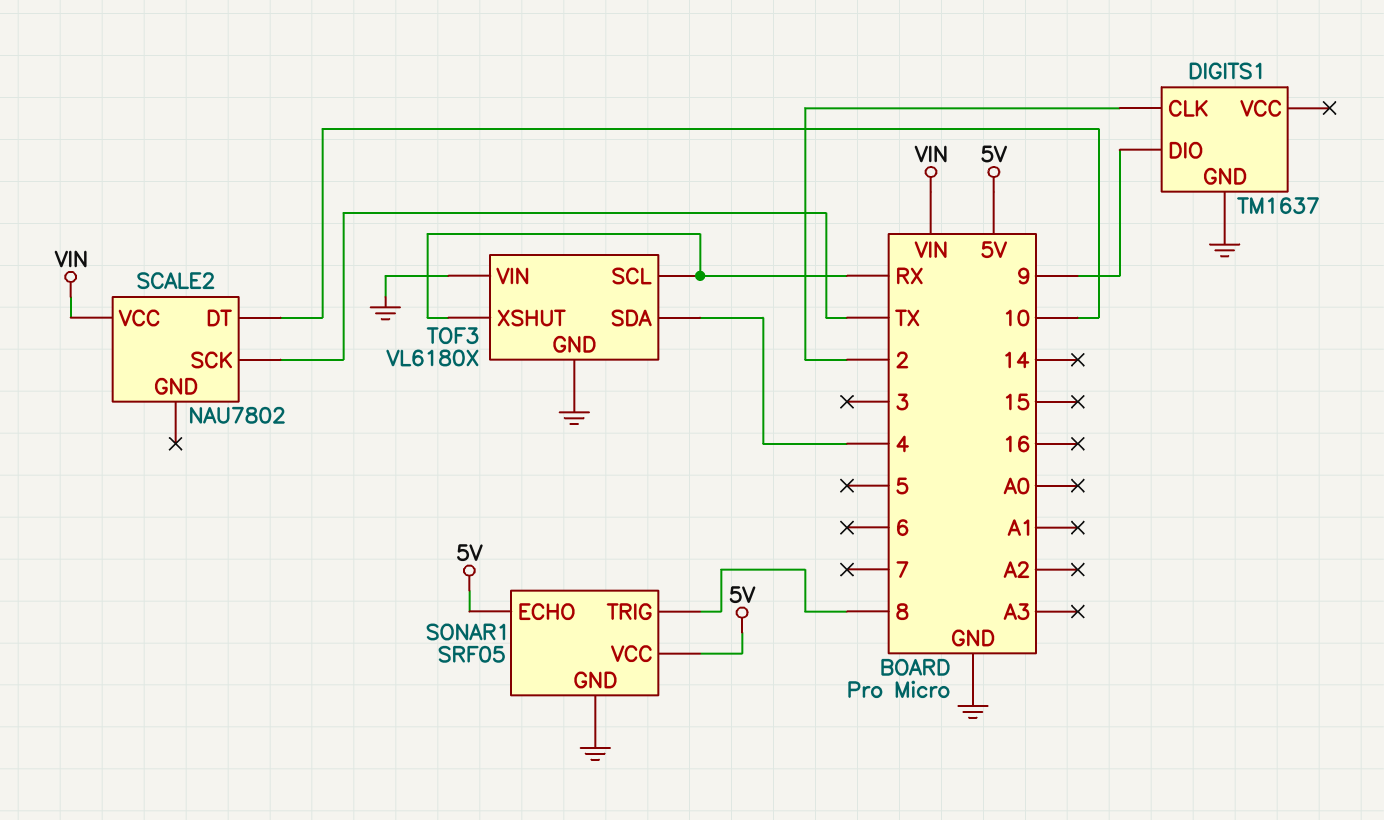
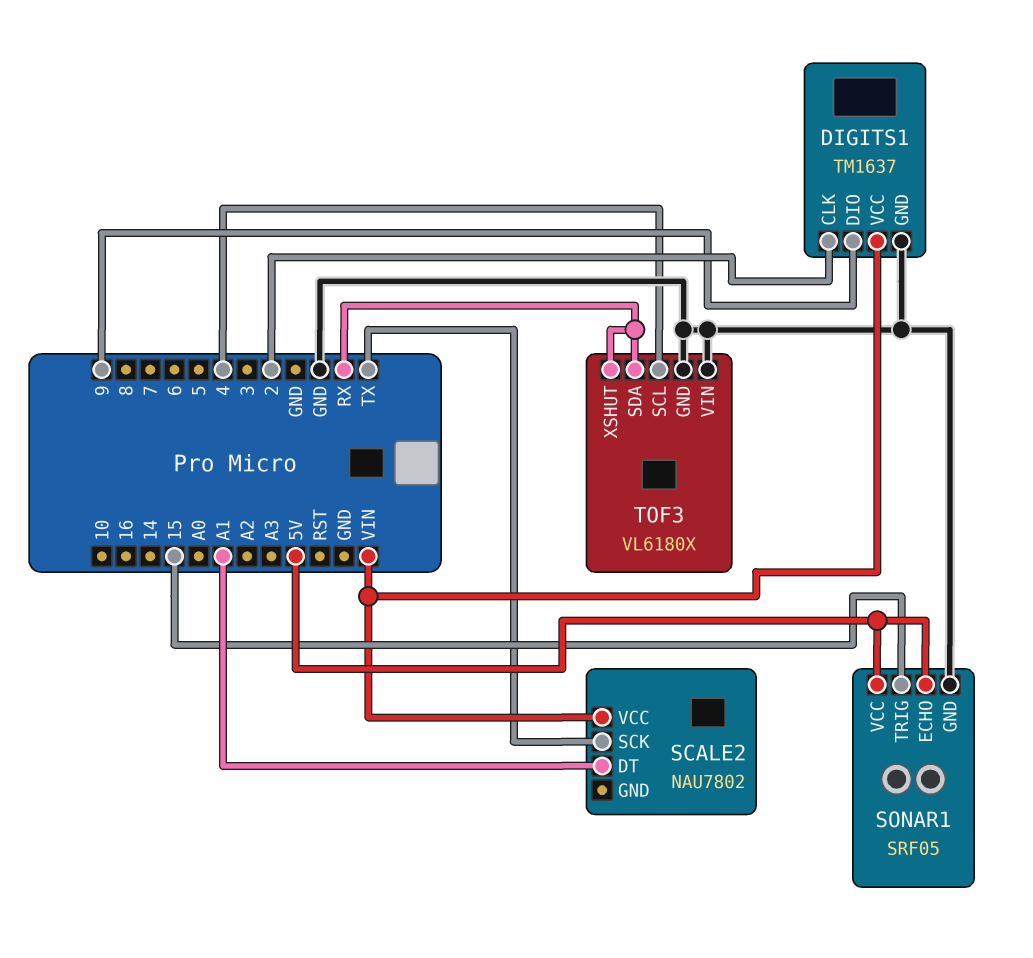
DIGITS1 pin VCC: none -> VIN
SCALE2 pin DT: 10 -> A1
SONAR1 pin TRIG: 8 -> 15
TOF3 pin SCL: RX -> 4
TOF3 pin SDA: 4 -> RX

